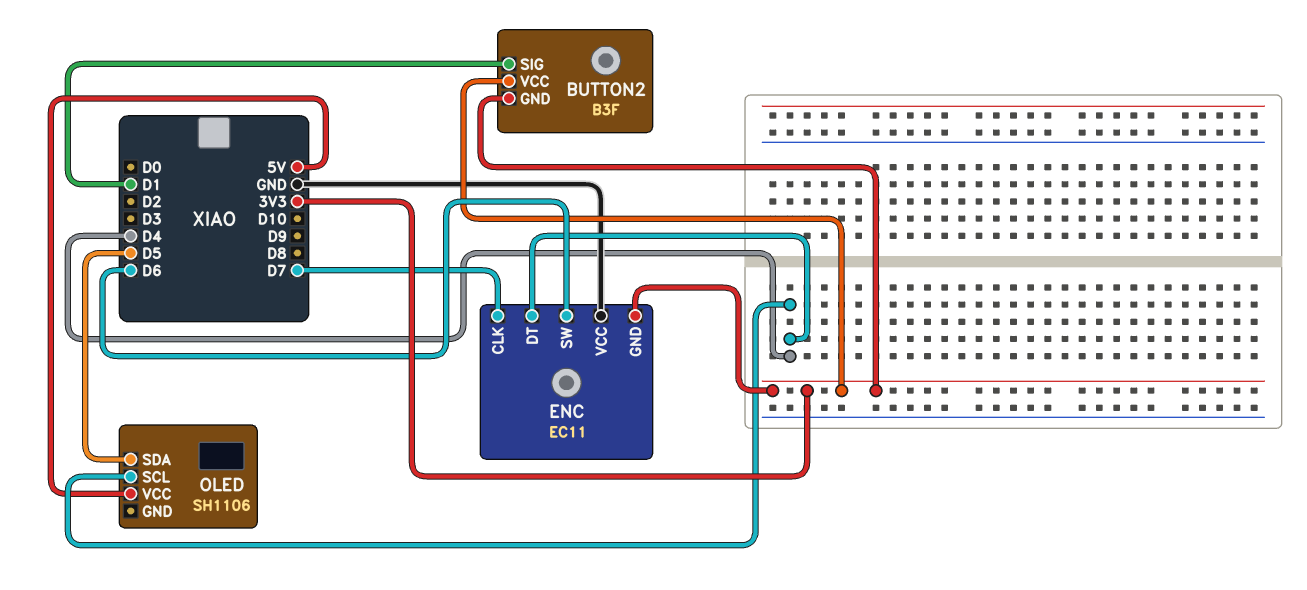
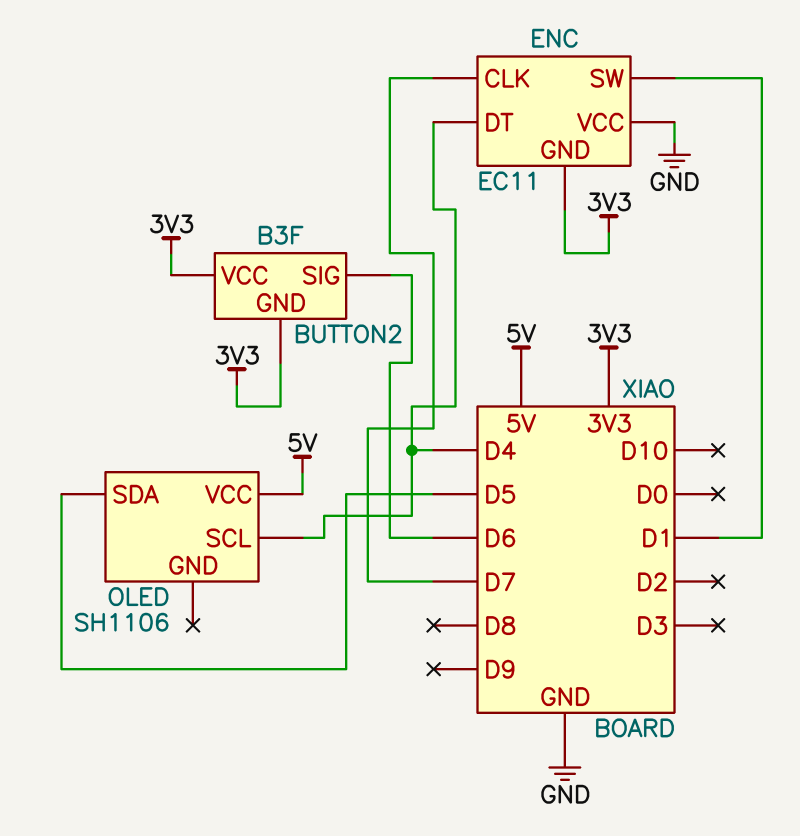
BUTTON2 pin SIG: D1 -> D6
ENC pin SW: D6 -> D1

